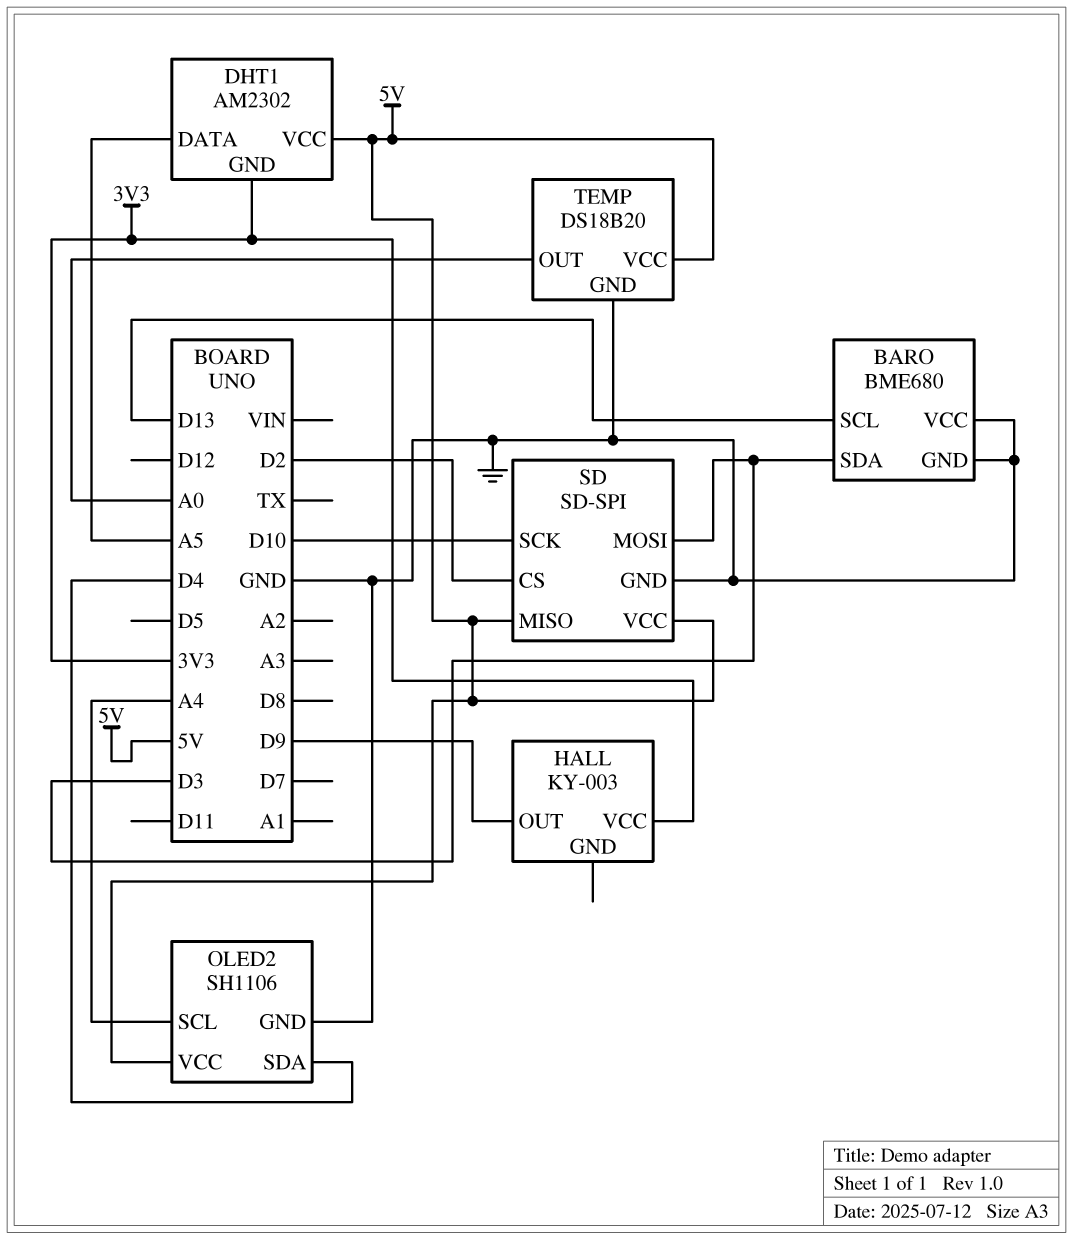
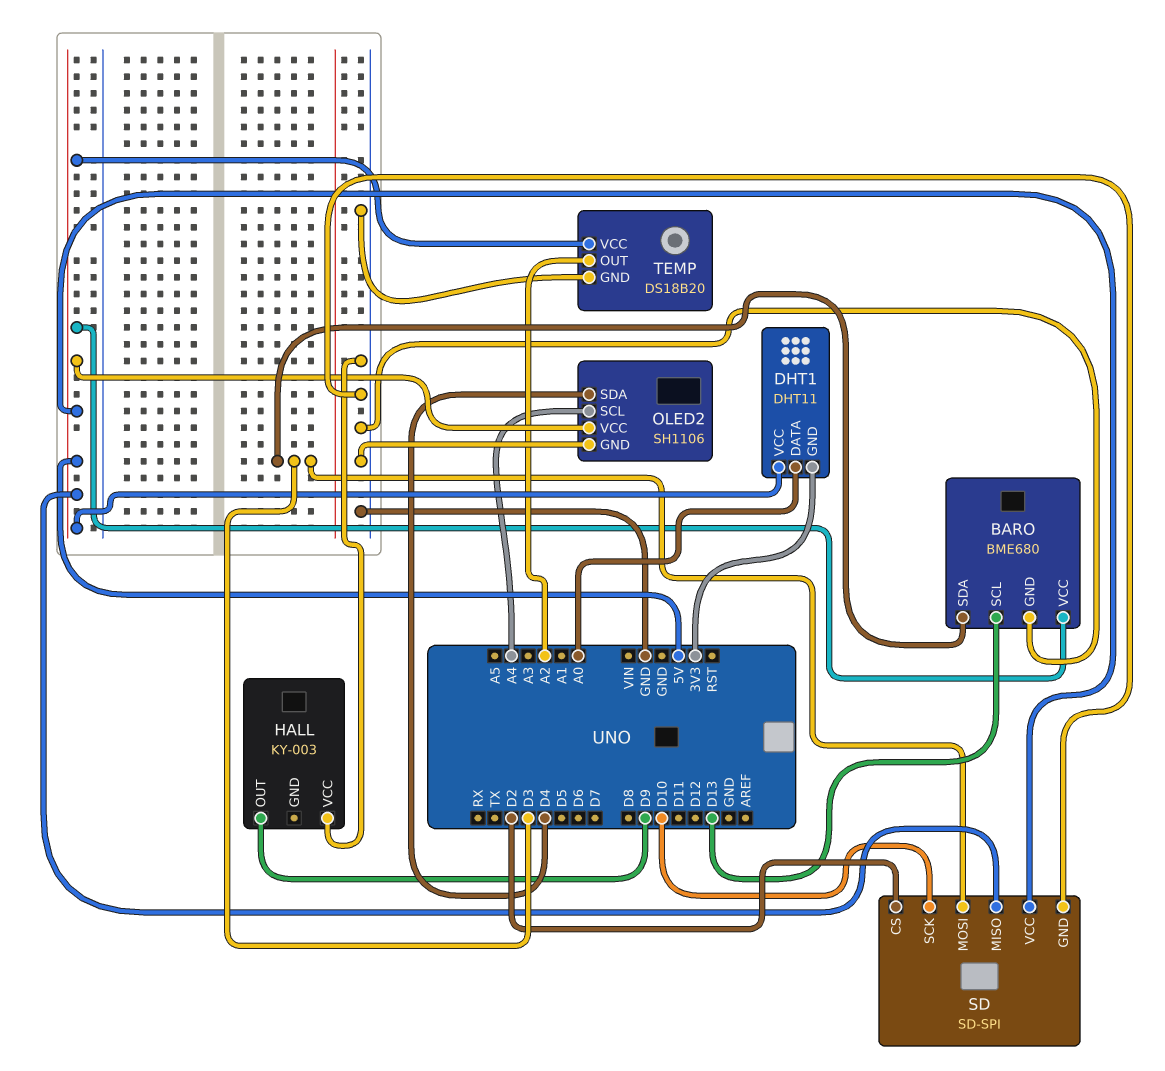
BARO pin VCC: GND -> 5V
DHT1: AM2302 -> DHT11
DHT1 pin DATA: A5 -> A0
HALL pin VCC: 3V3 -> GND
TEMP pin OUT: A0 -> A2

